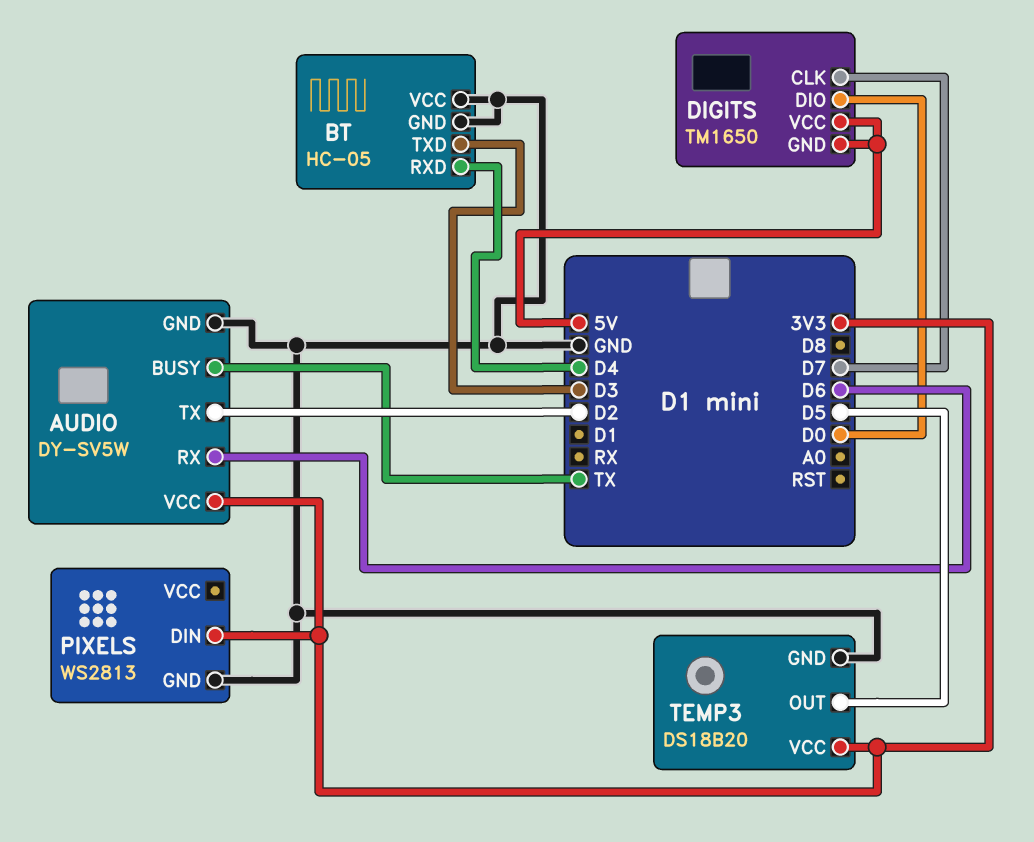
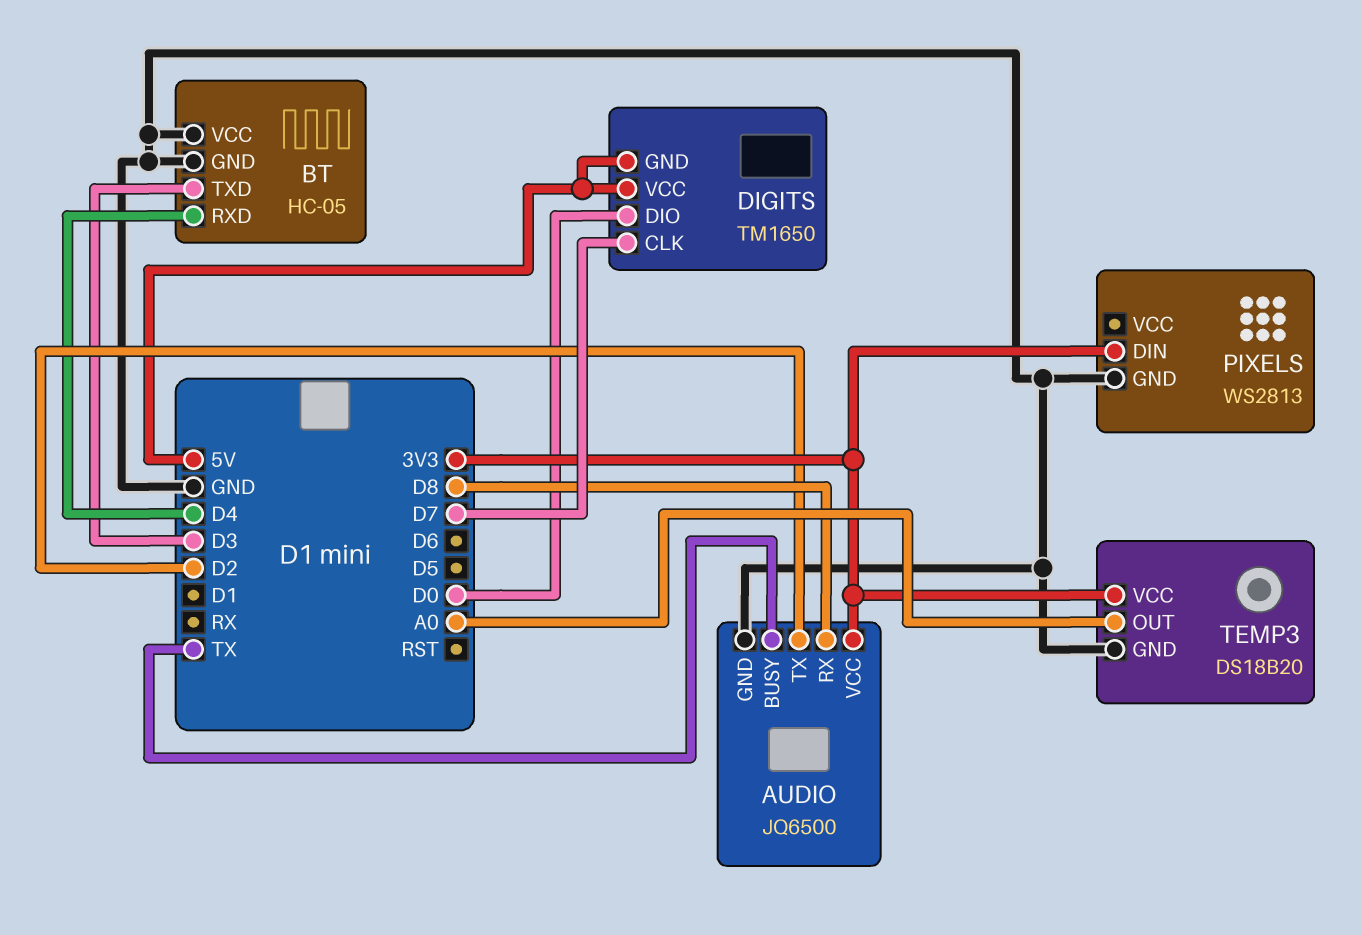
AUDIO: DY-SV5W -> JQ6500
AUDIO pin RX: D6 -> D8
TEMP3 pin OUT: D5 -> A0

